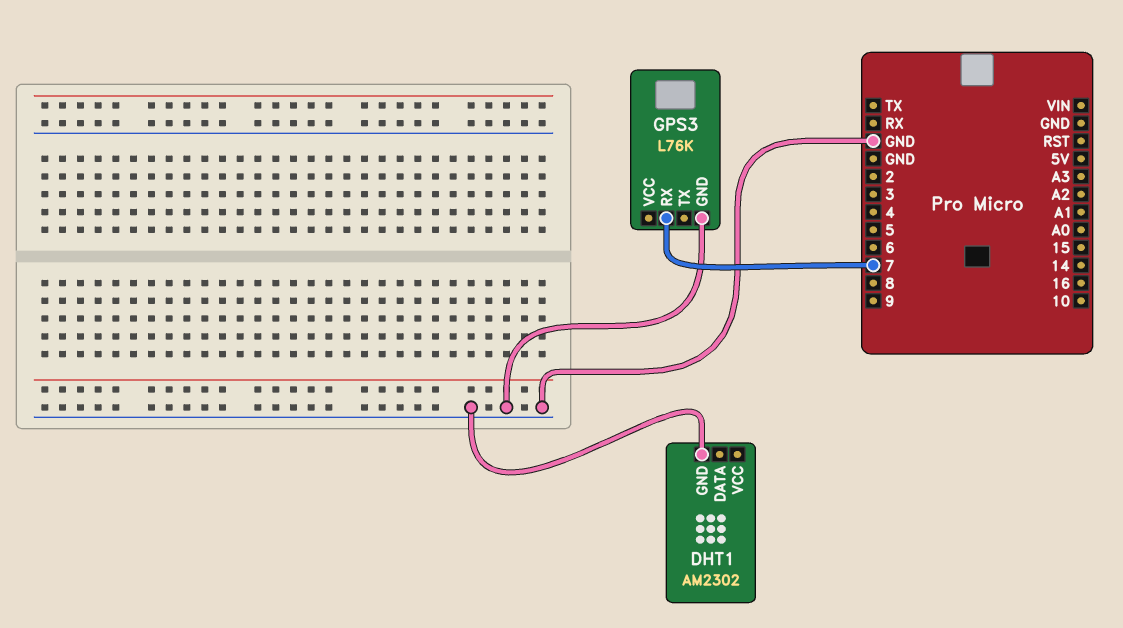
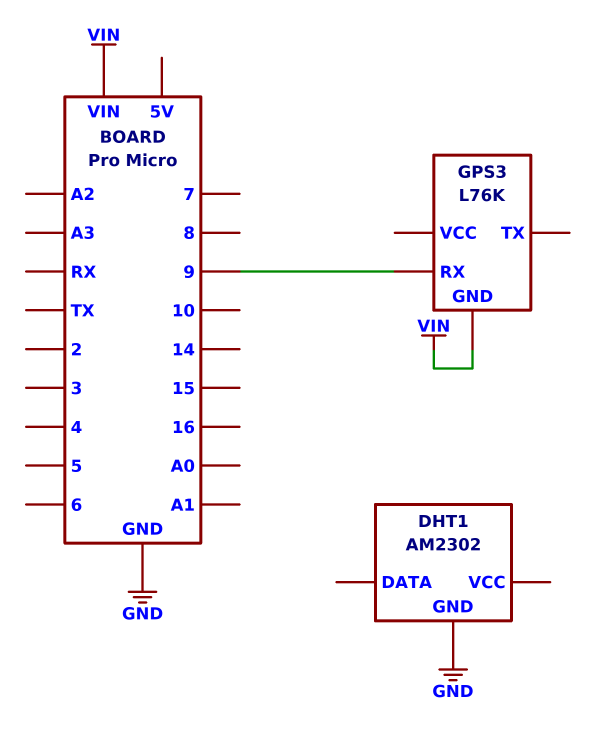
GPS3 pin GND: GND -> VIN
GPS3 pin RX: 7 -> 9

